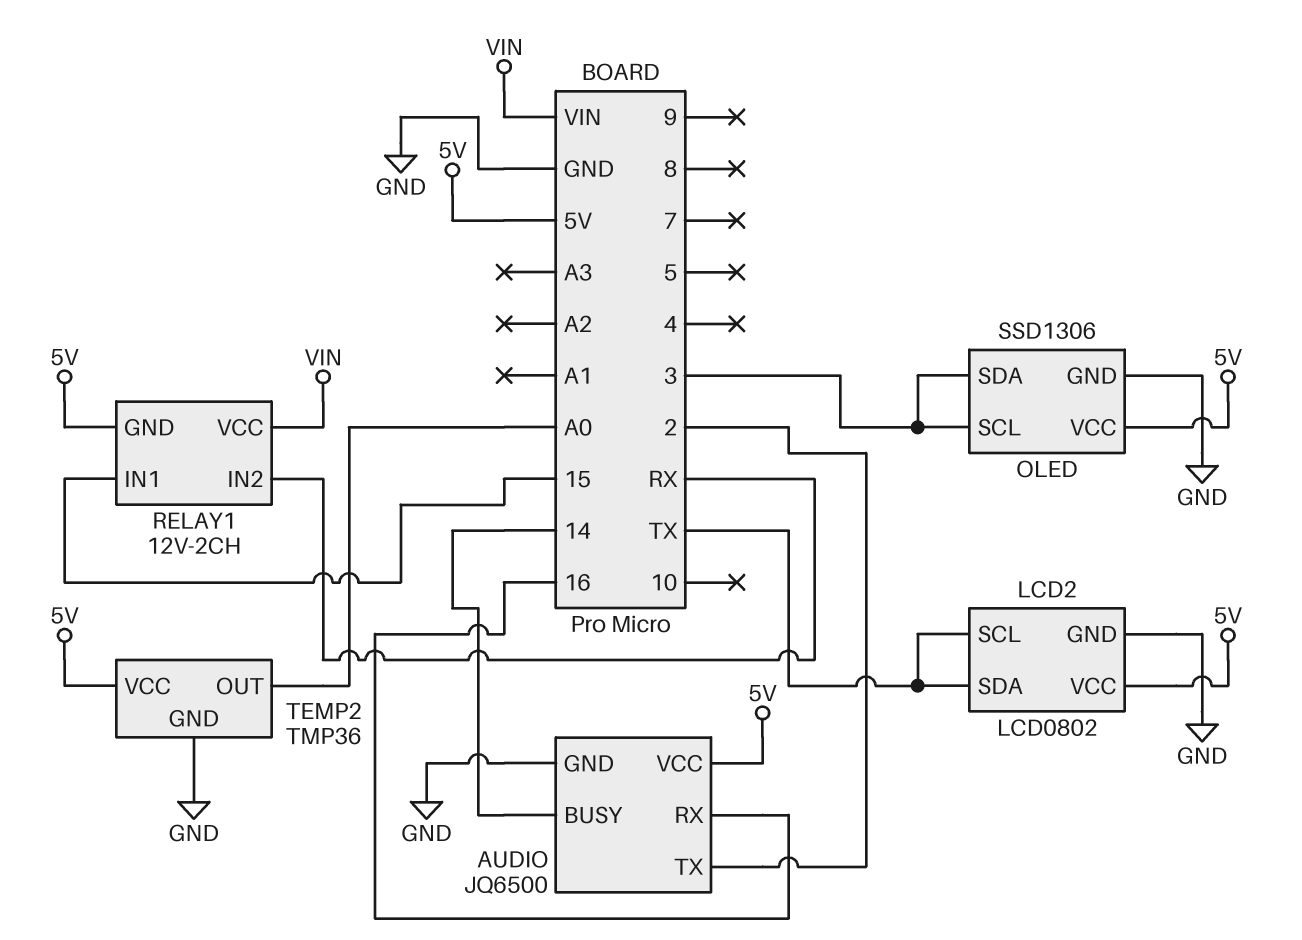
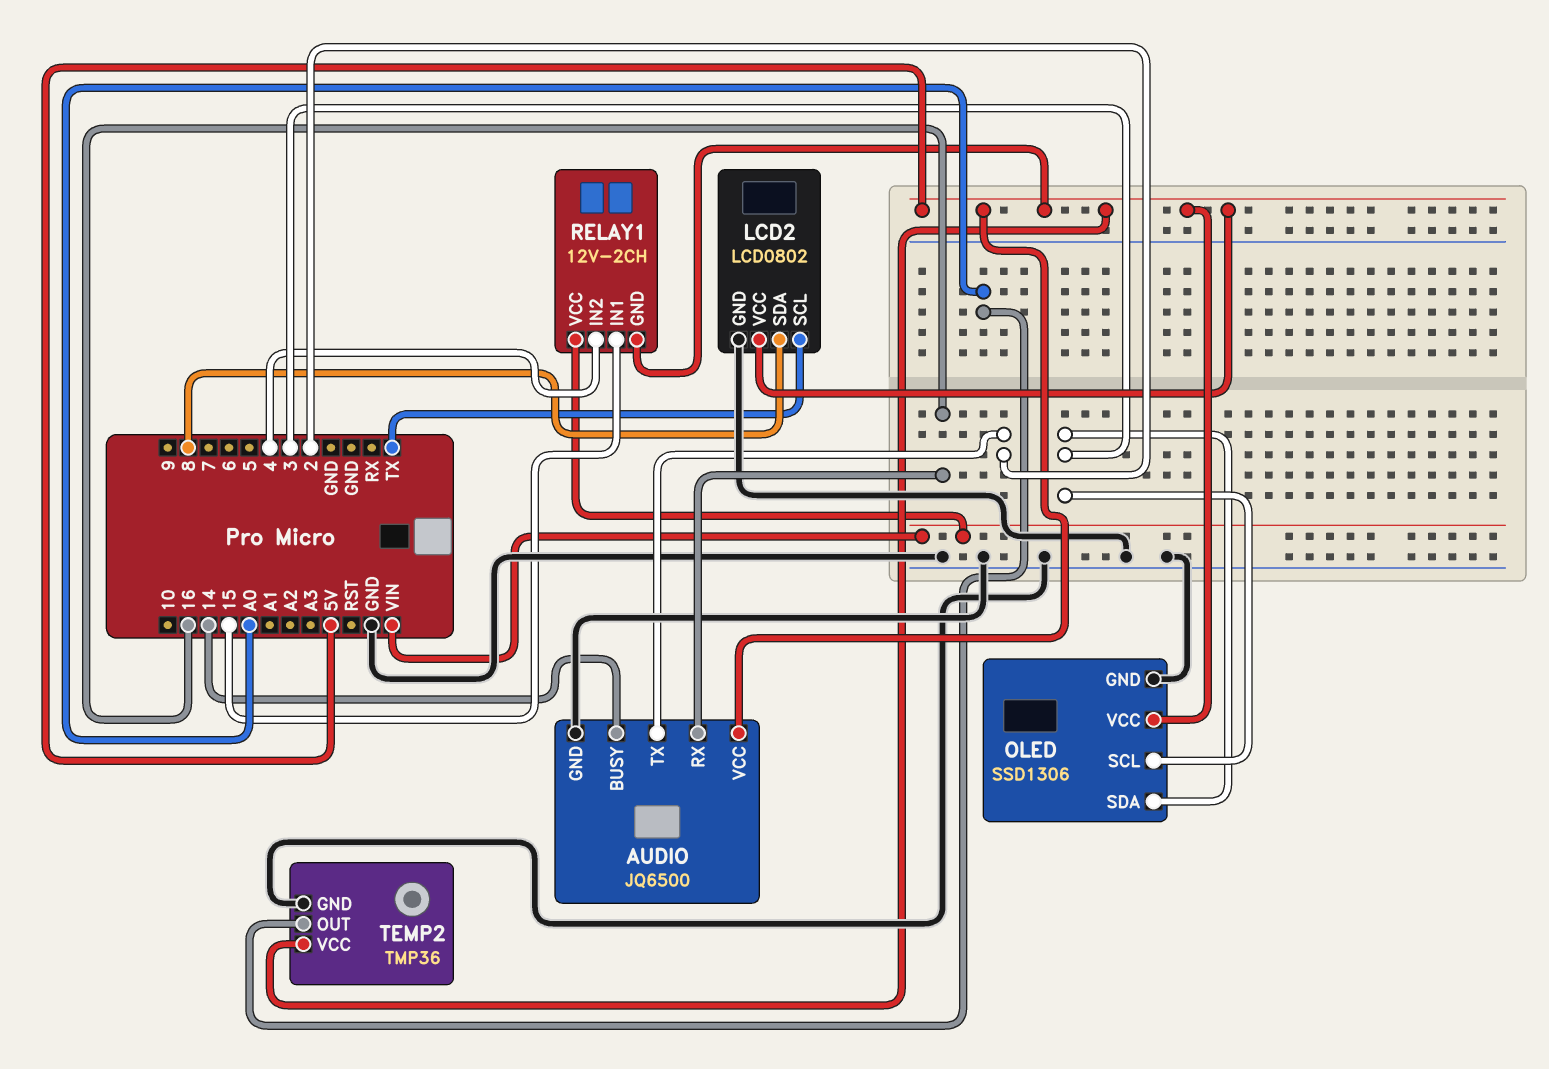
LCD2 pin SDA: TX -> 8
RELAY1 pin IN2: RX -> 4

